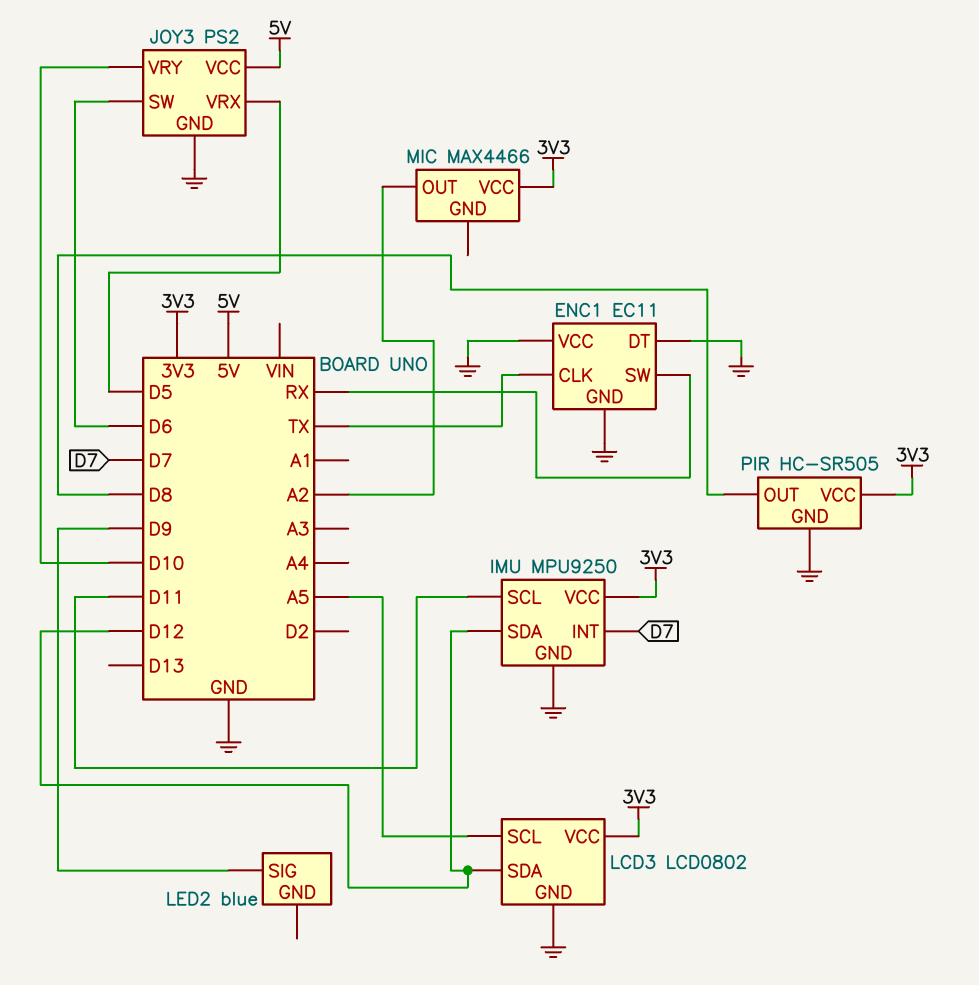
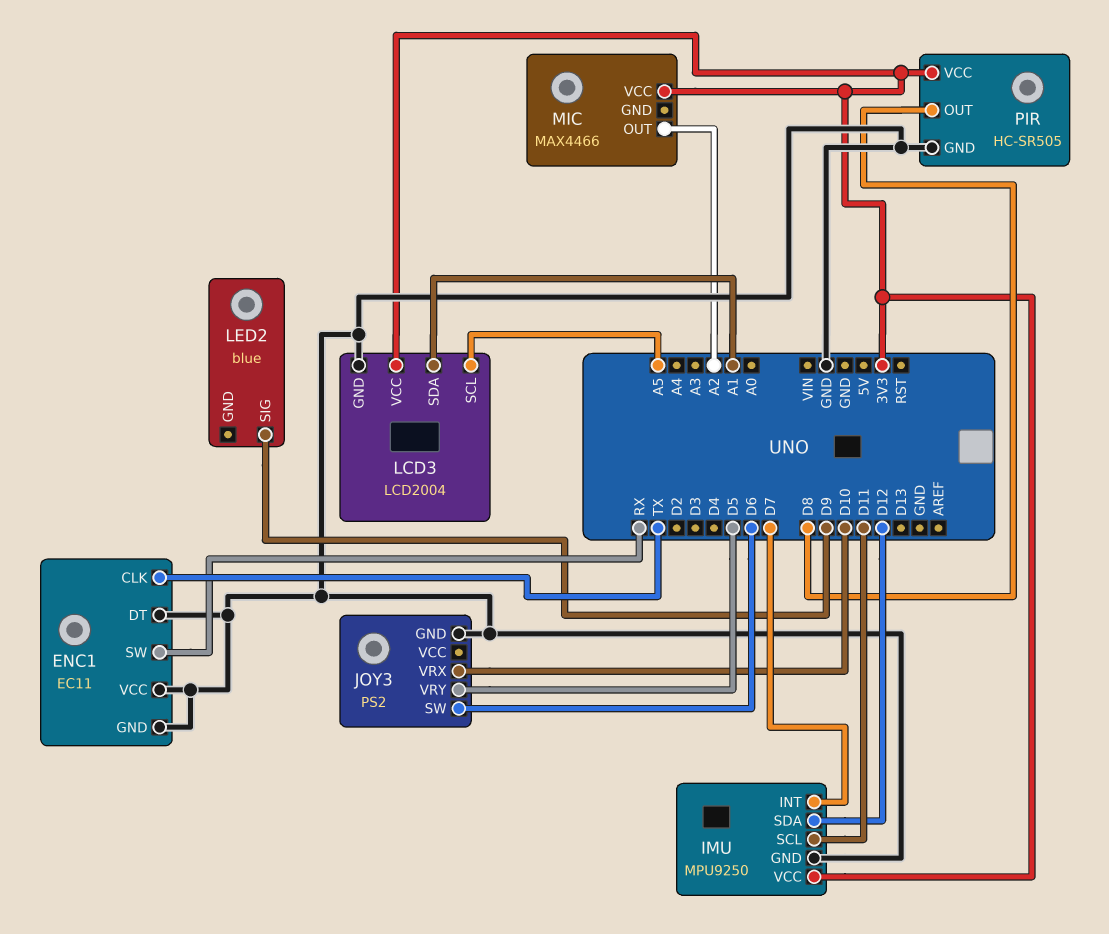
JOY3 pin VCC: 5V -> none
JOY3 pin VRX: D5 -> D10
JOY3 pin VRY: D10 -> D5
LCD3: LCD0802 -> LCD2004
LCD3 pin SDA: D12 -> A1

